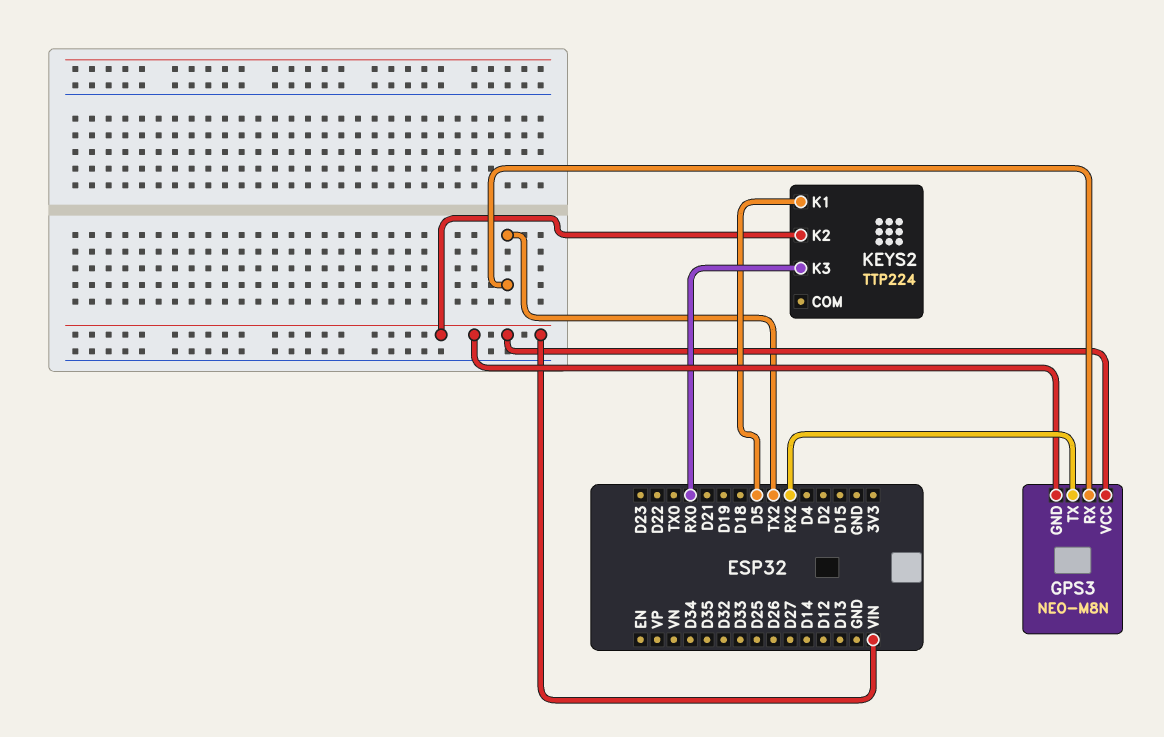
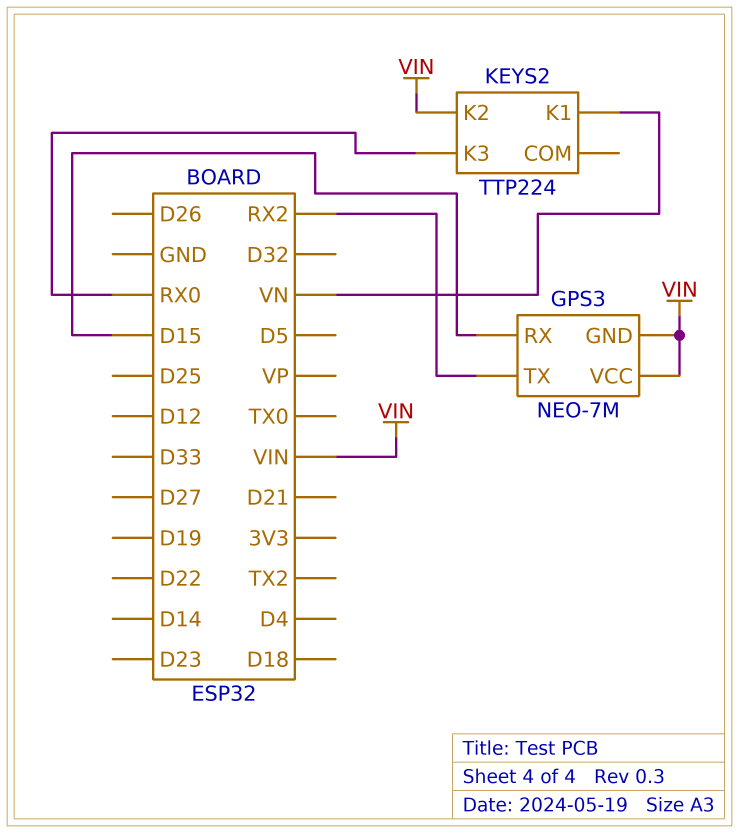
GPS3: NEO-M8N -> NEO-7M
GPS3 pin RX: TX2 -> D15
KEYS2 pin K1: D5 -> VN

